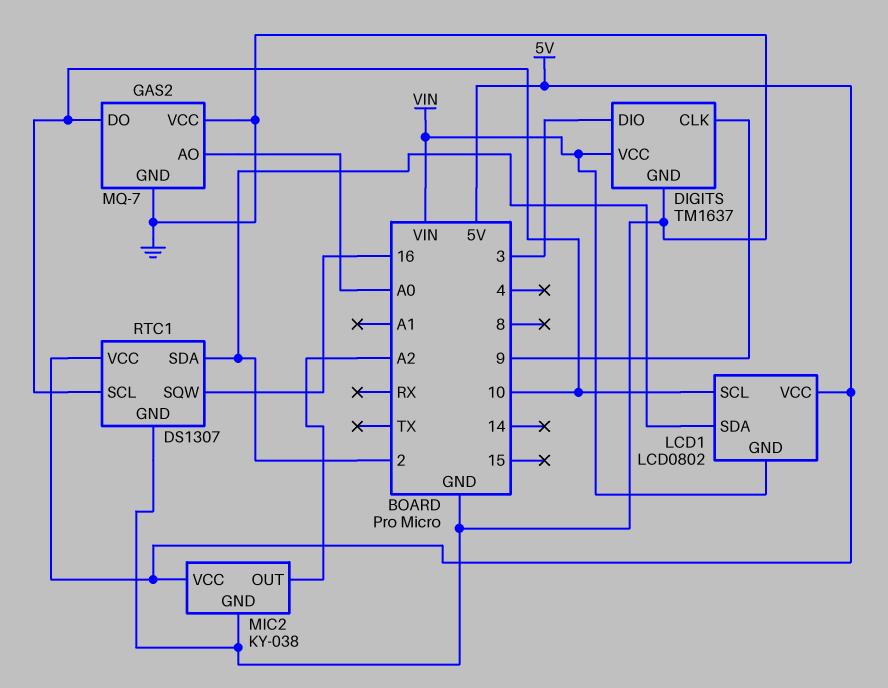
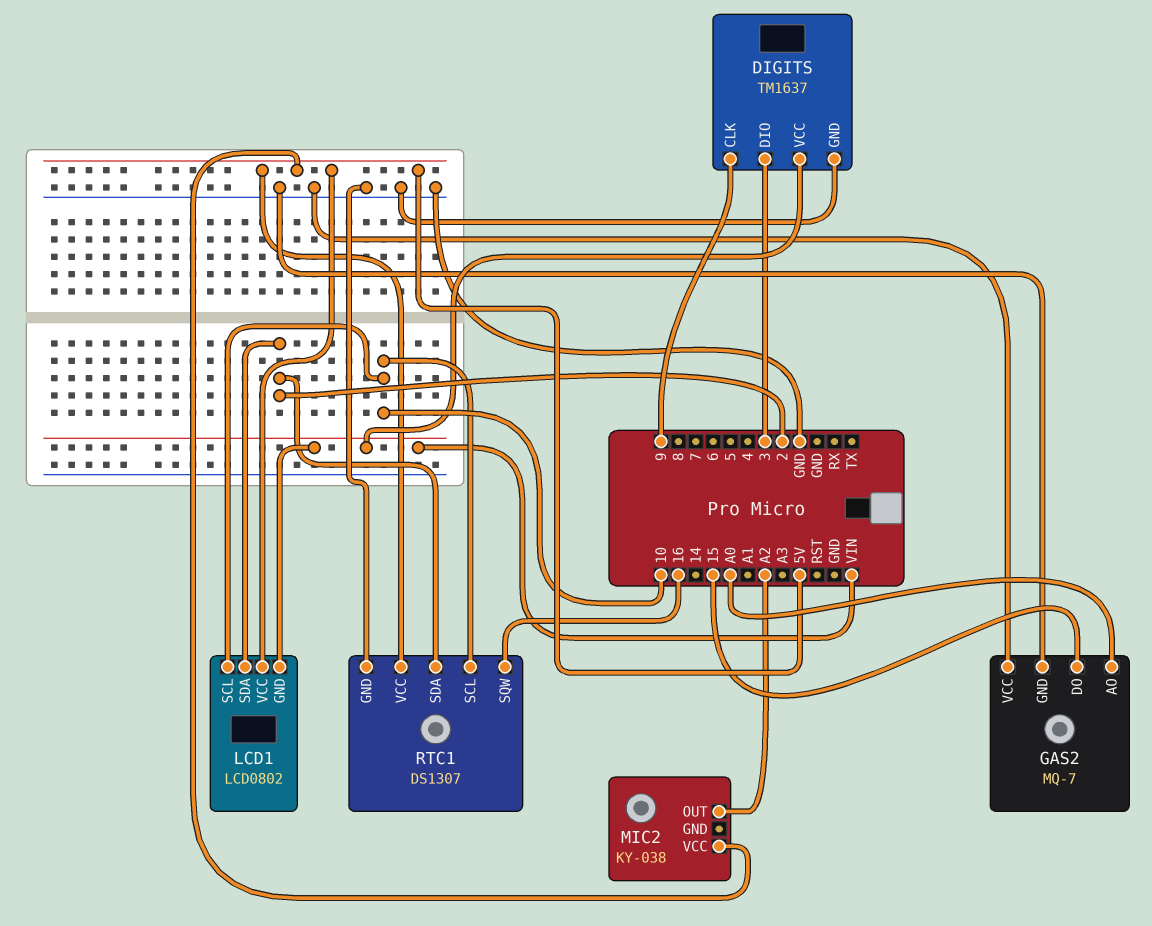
GAS2 pin DO: 10 -> 15
MIC2 pin GND: GND -> none

